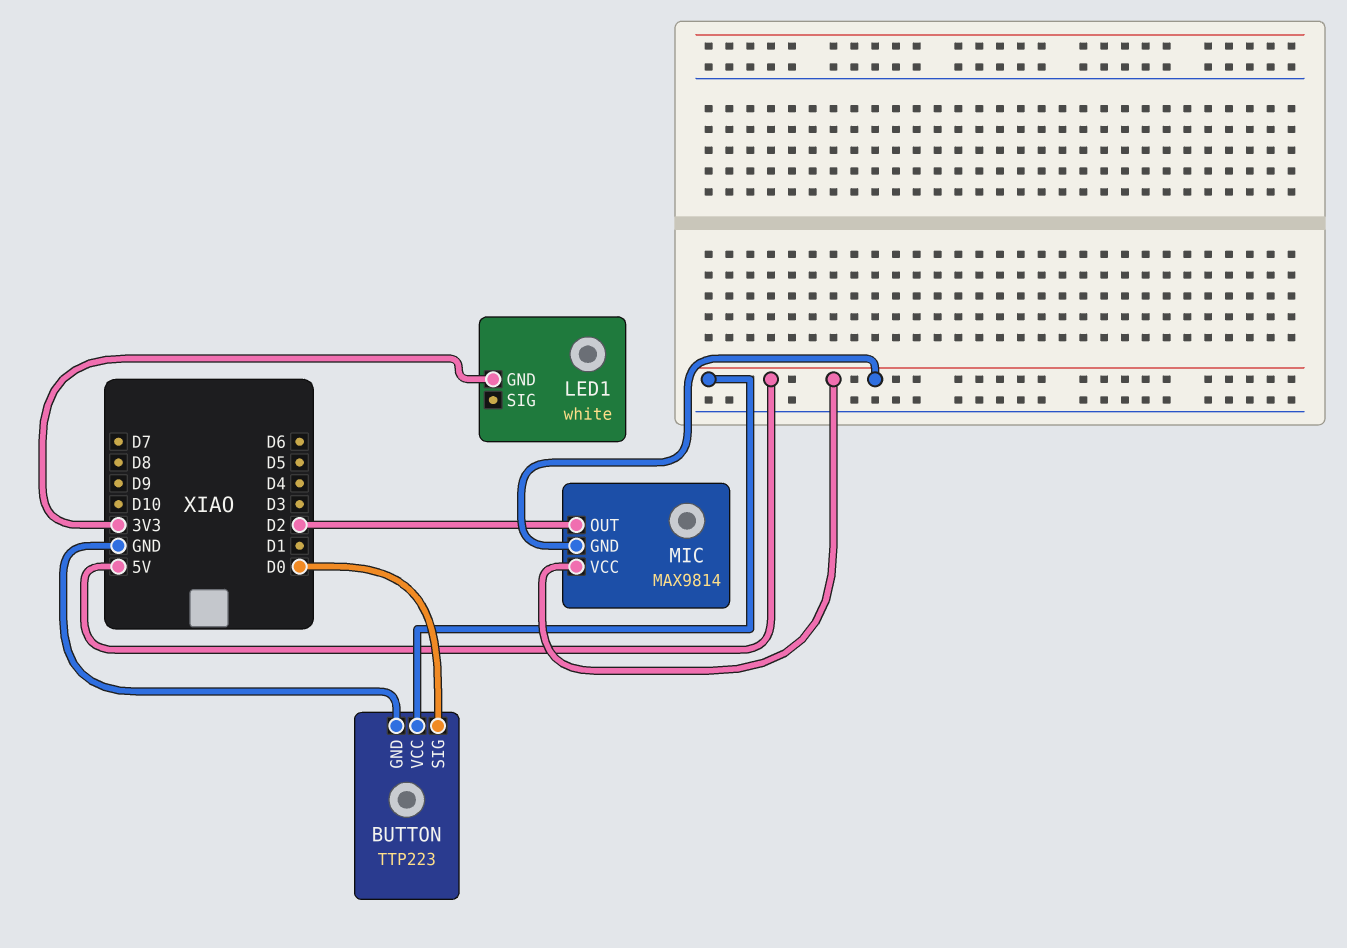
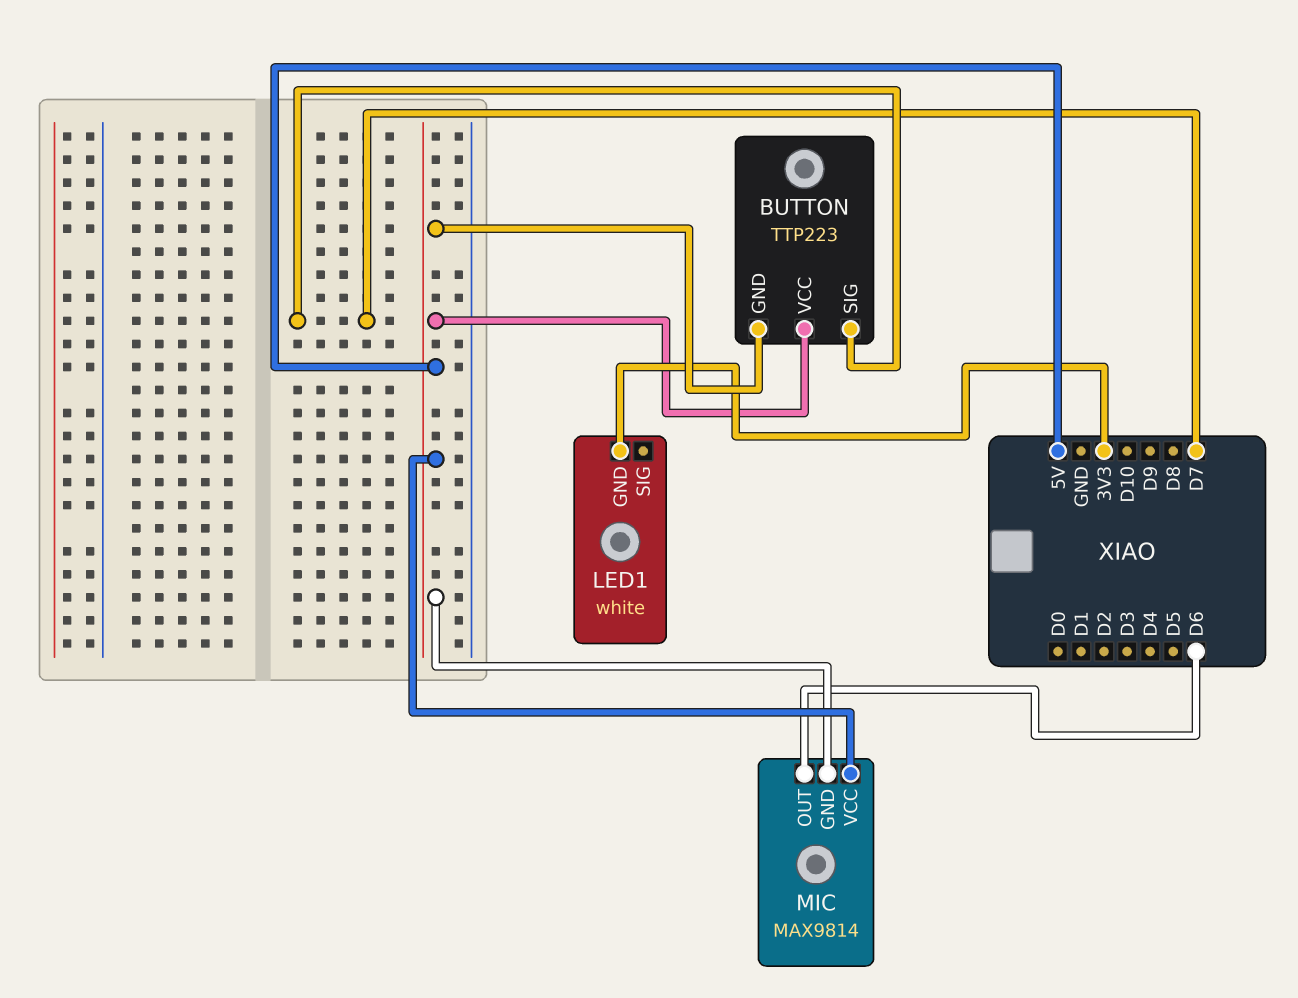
BUTTON pin GND: GND -> 5V
BUTTON pin SIG: D0 -> D7
MIC pin OUT: D2 -> D6

